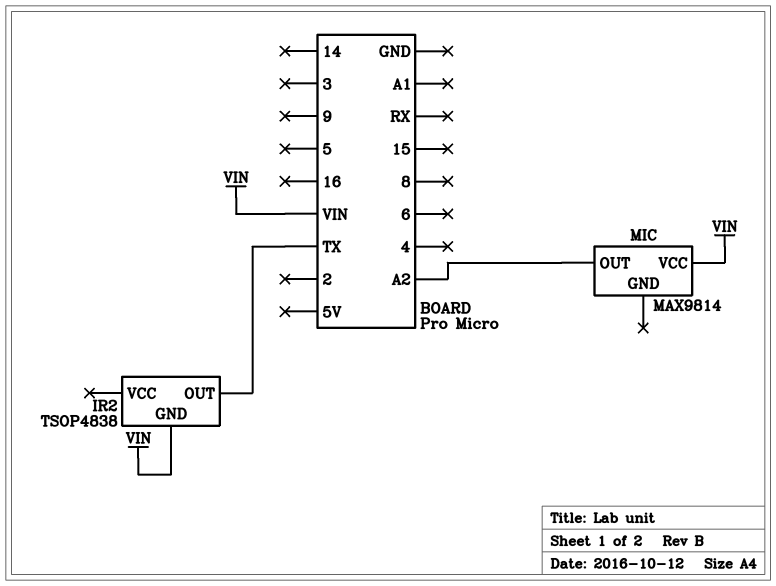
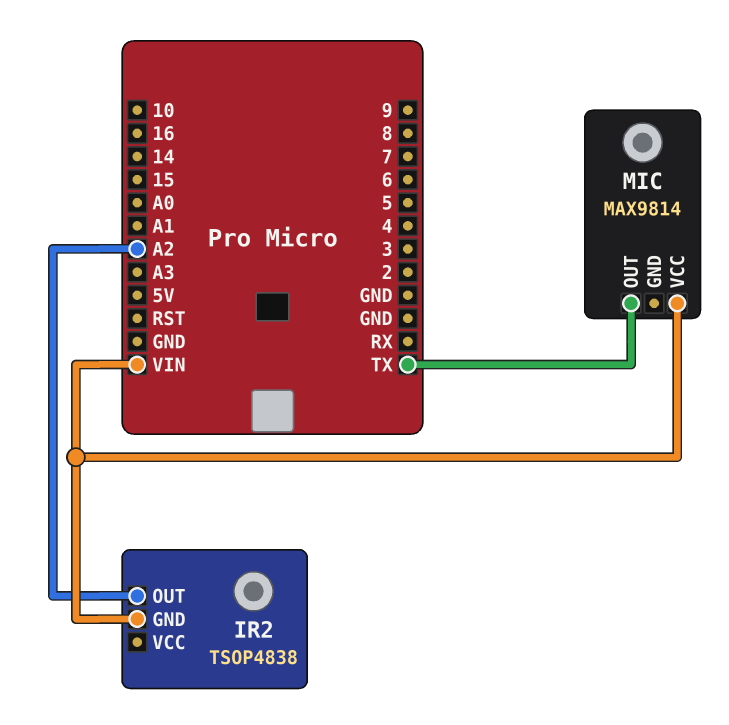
IR2 pin OUT: TX -> A2
MIC pin OUT: A2 -> TX

